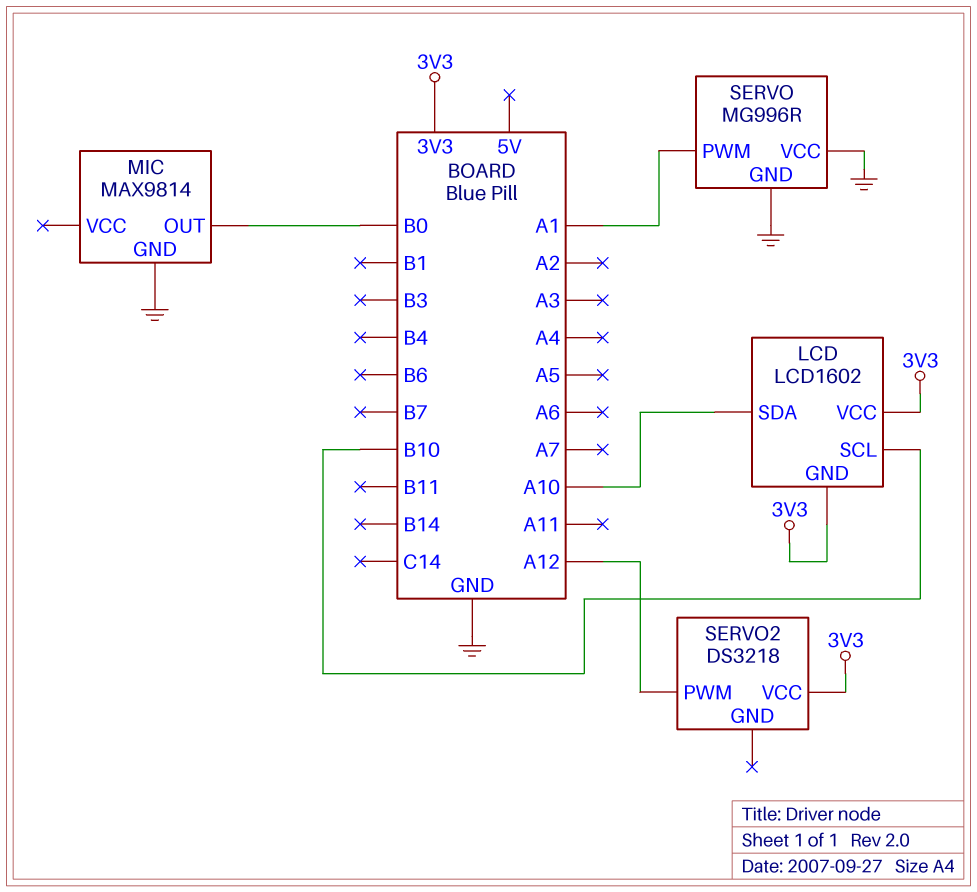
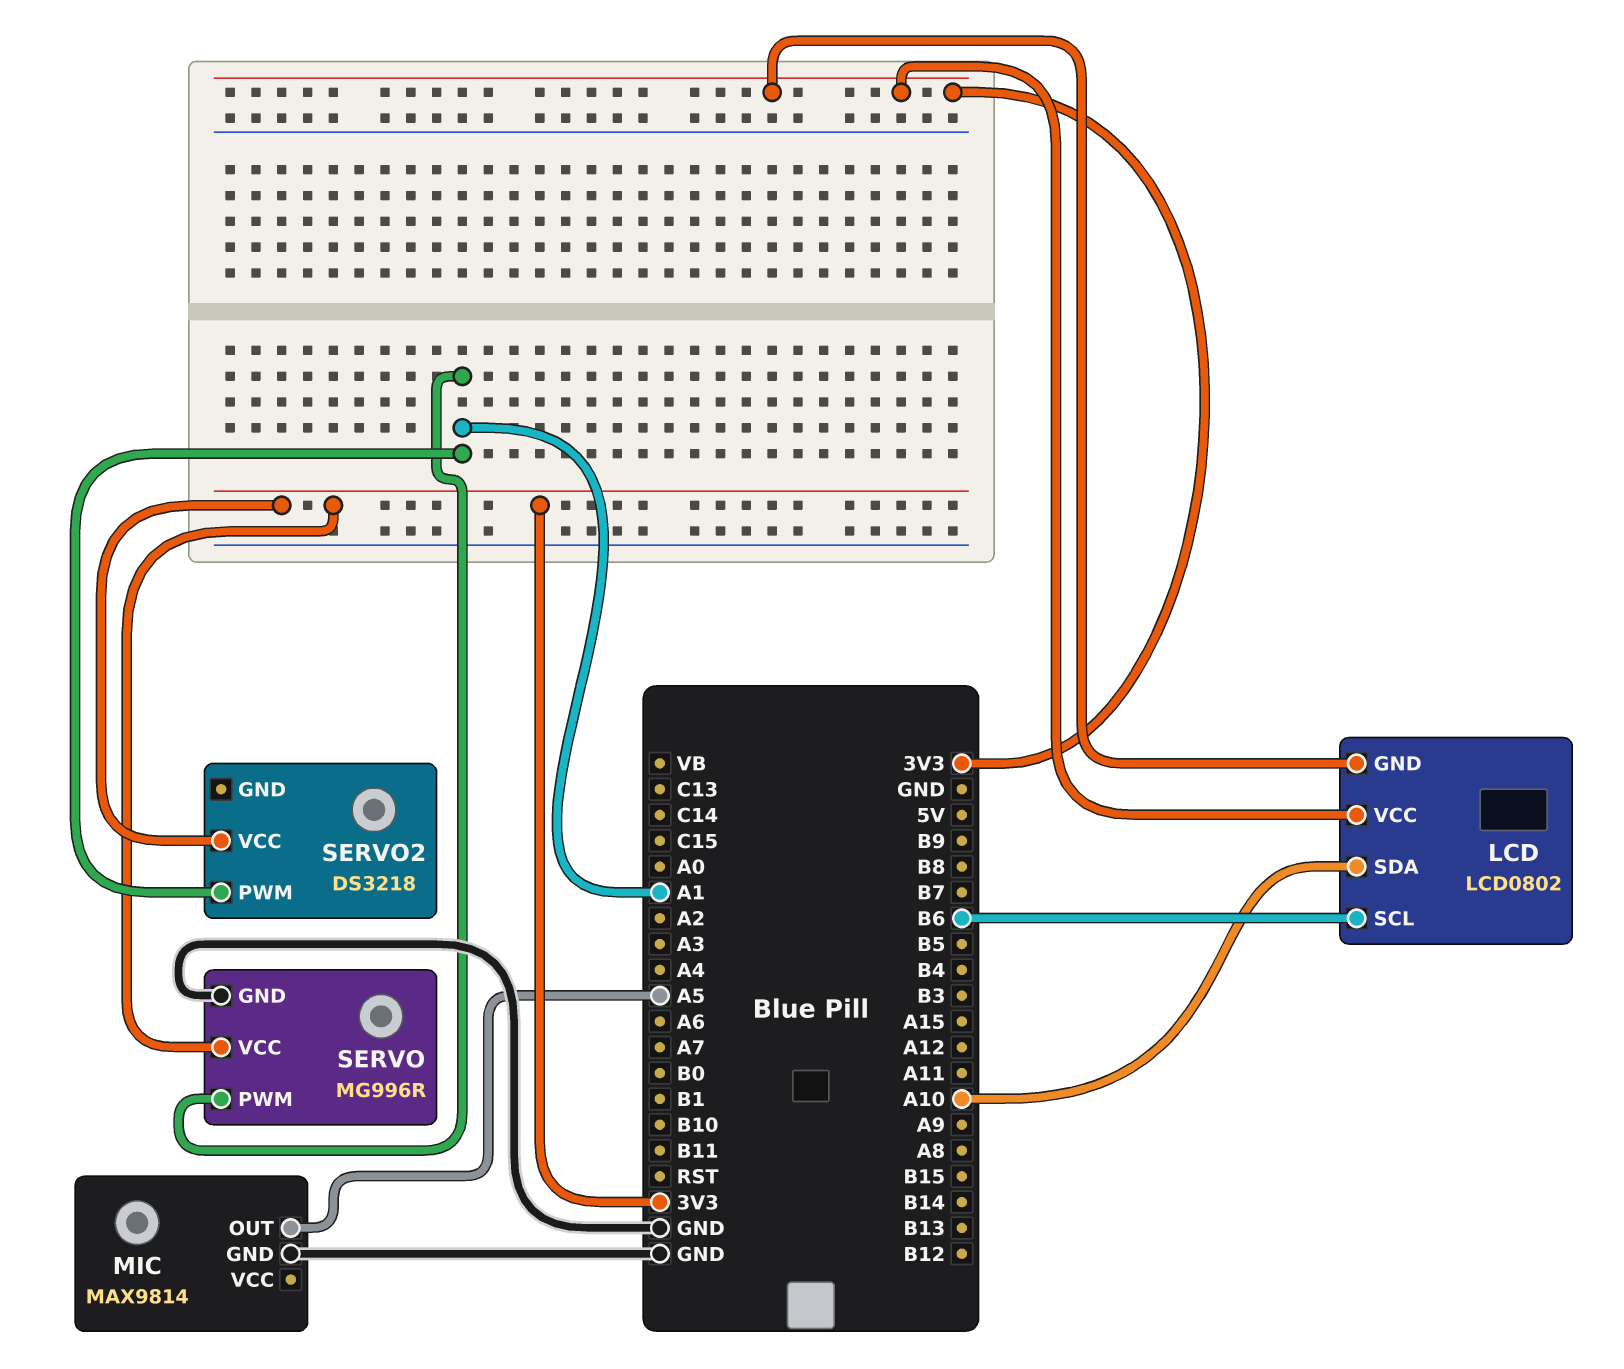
LCD: LCD1602 -> LCD0802
LCD pin SCL: B10 -> B6
MIC pin OUT: B0 -> A5
SERVO pin VCC: GND -> 3V3
SERVO2 pin PWM: A12 -> A1

